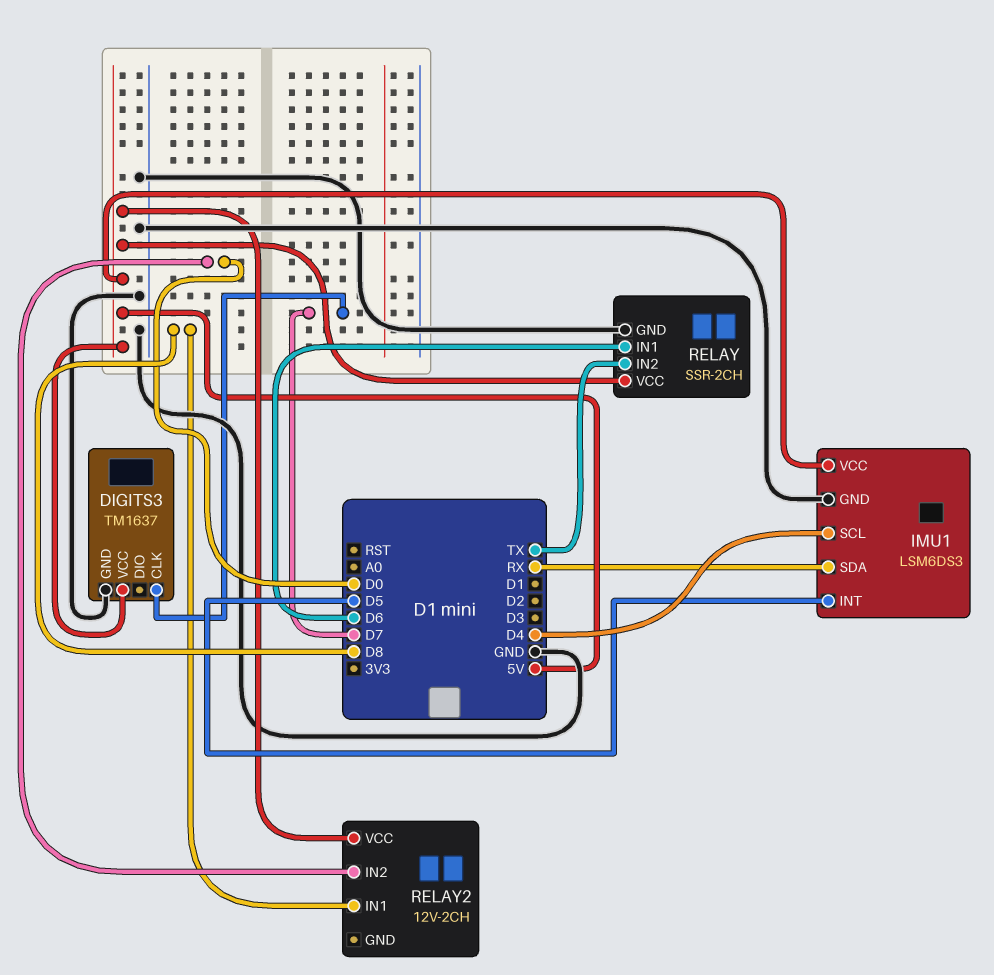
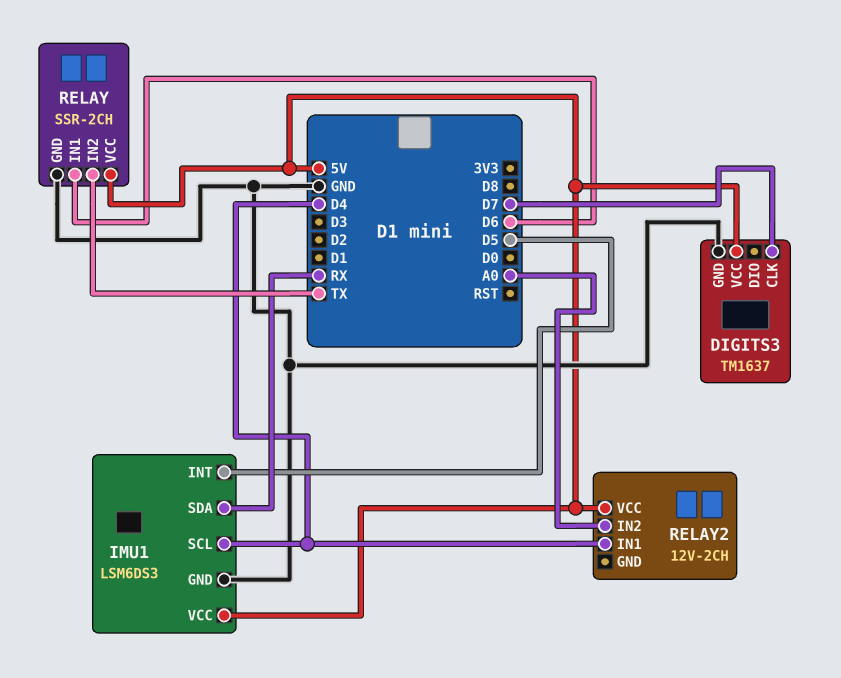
RELAY2 pin IN1: D8 -> D4
RELAY2 pin IN2: D0 -> A0

